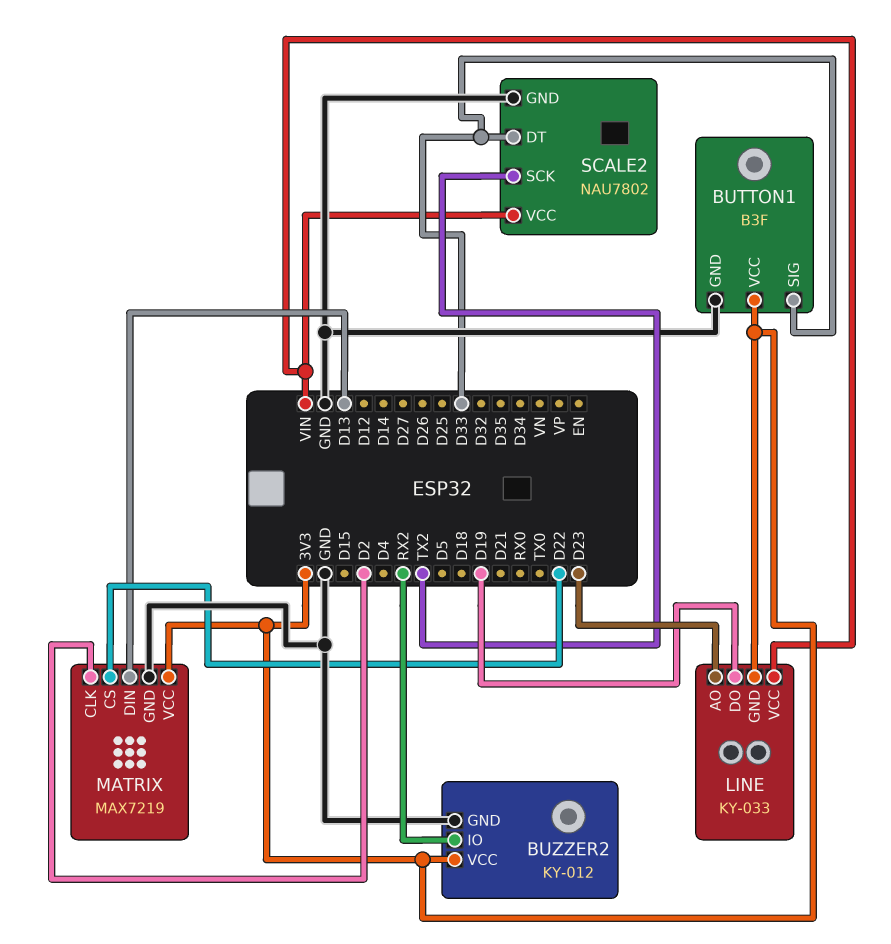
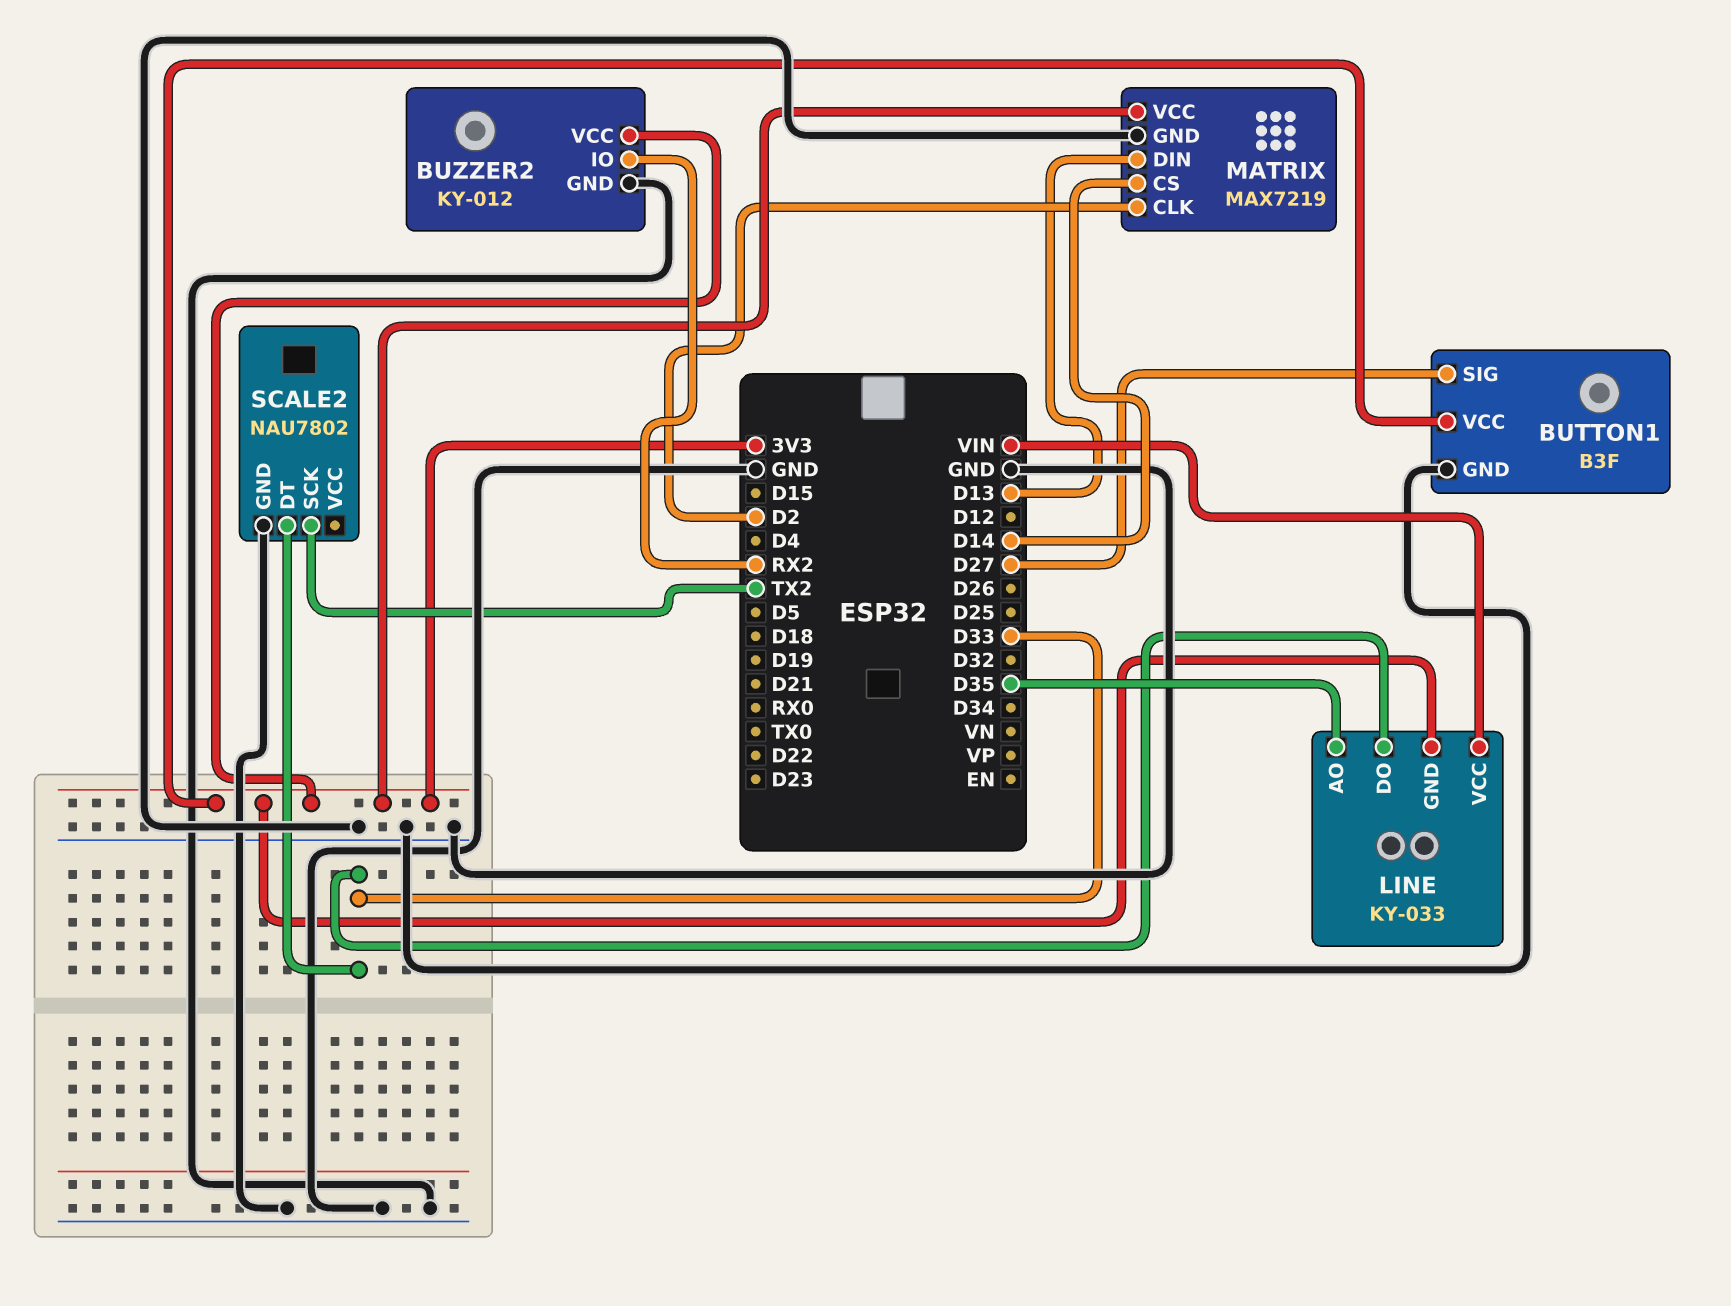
BUTTON1 pin SIG: D33 -> D27
LINE pin AO: D23 -> D35
LINE pin DO: D19 -> D33
MATRIX pin CS: D22 -> D14
SCALE2 pin VCC: VIN -> none

